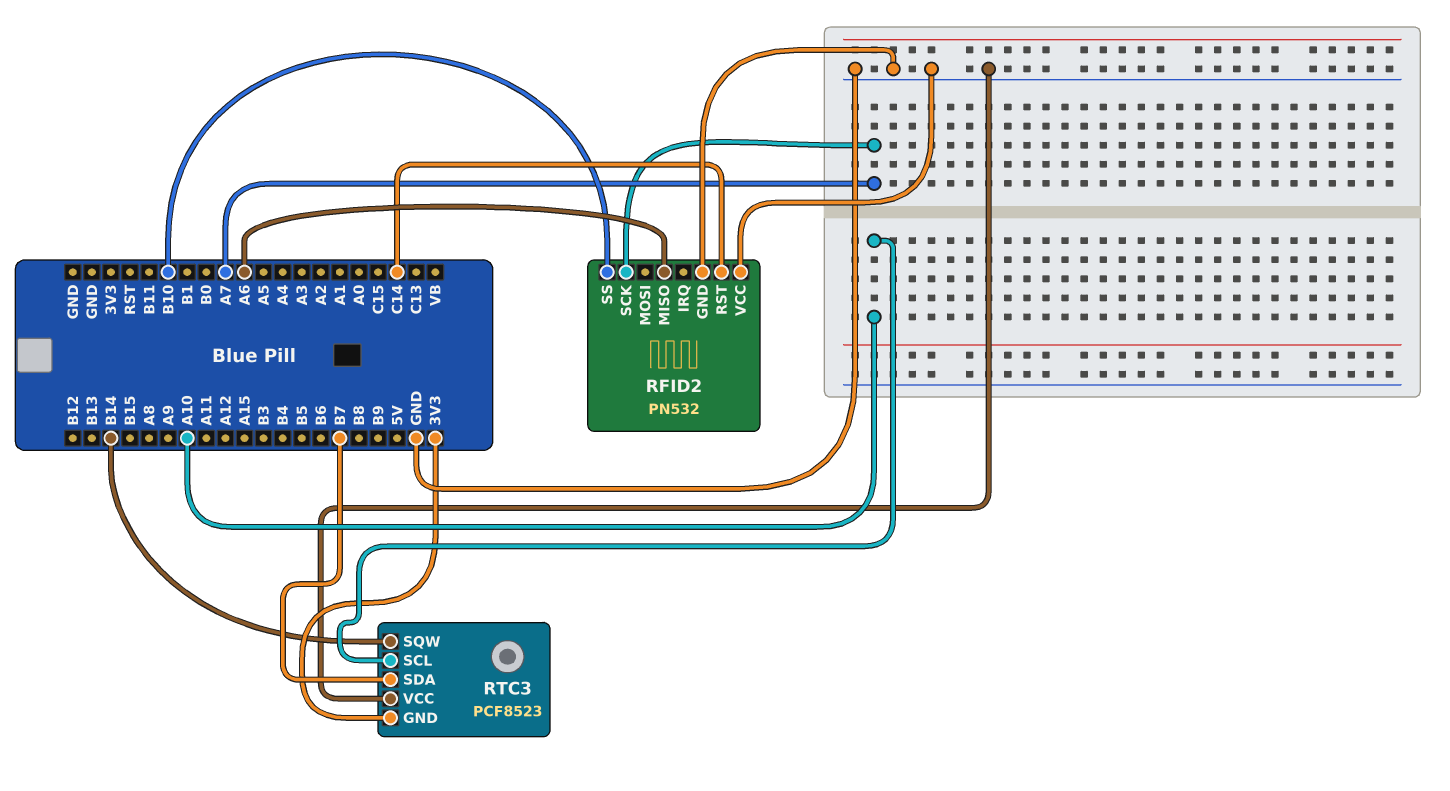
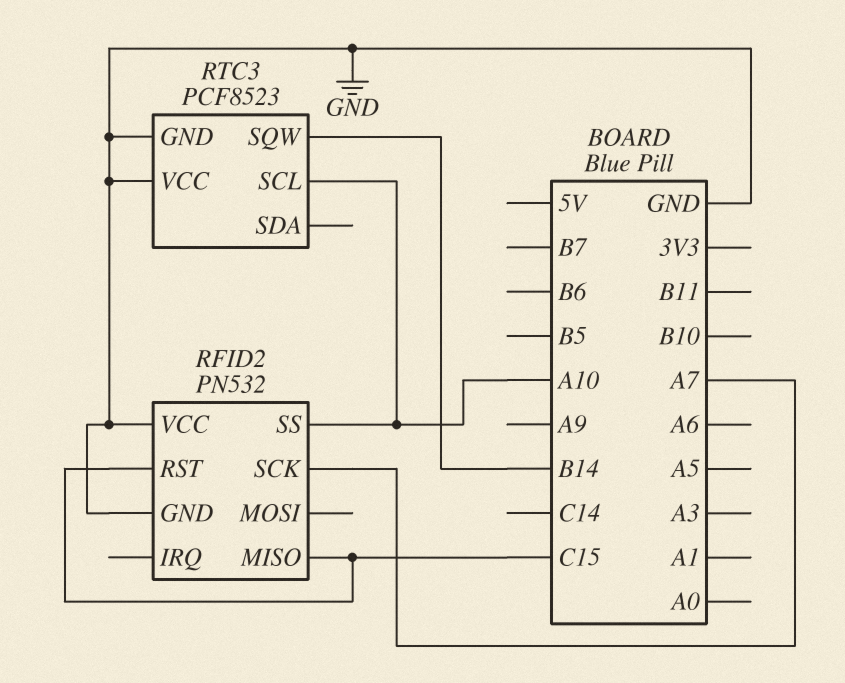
RFID2 pin MISO: A6 -> C15
RFID2 pin RST: C14 -> C15
RFID2 pin SS: B10 -> A10
RTC3 pin GND: 3V3 -> GND
RTC3 pin SDA: B7 -> none

